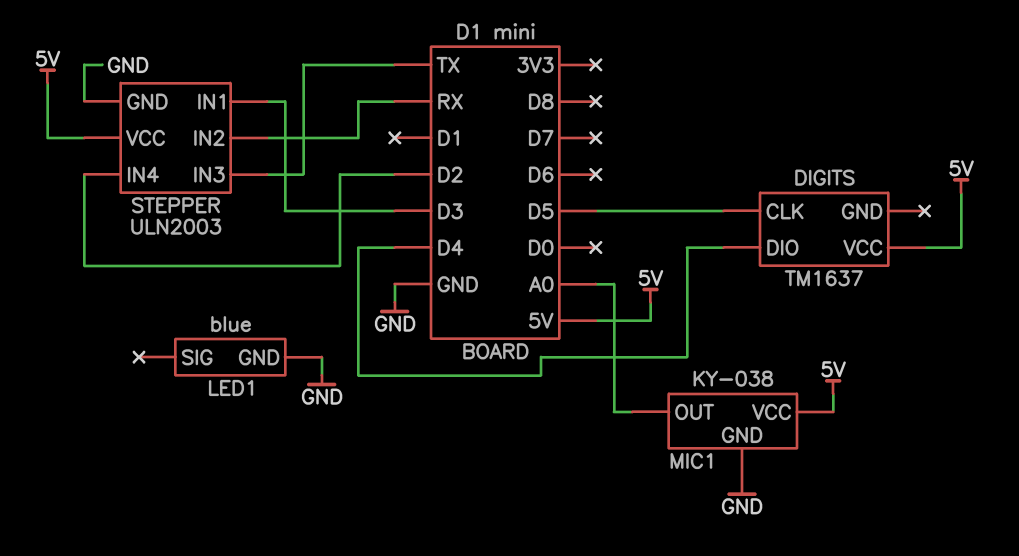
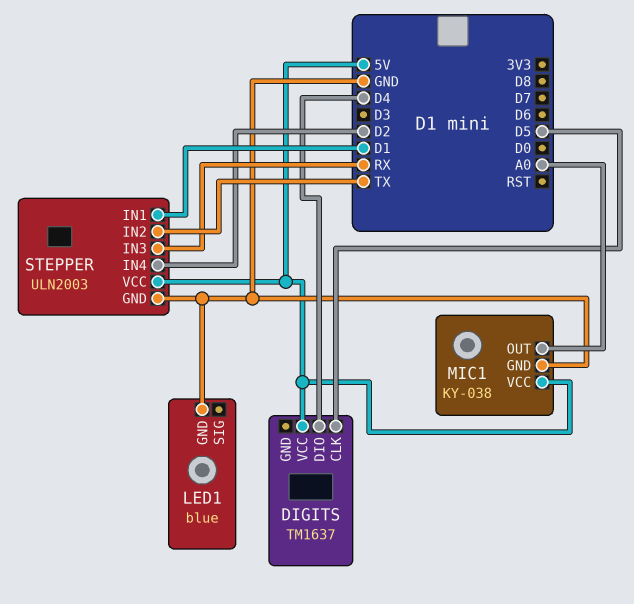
STEPPER pin IN1: D3 -> D1
STEPPER pin IN2: RX -> TX
STEPPER pin IN3: TX -> RX

